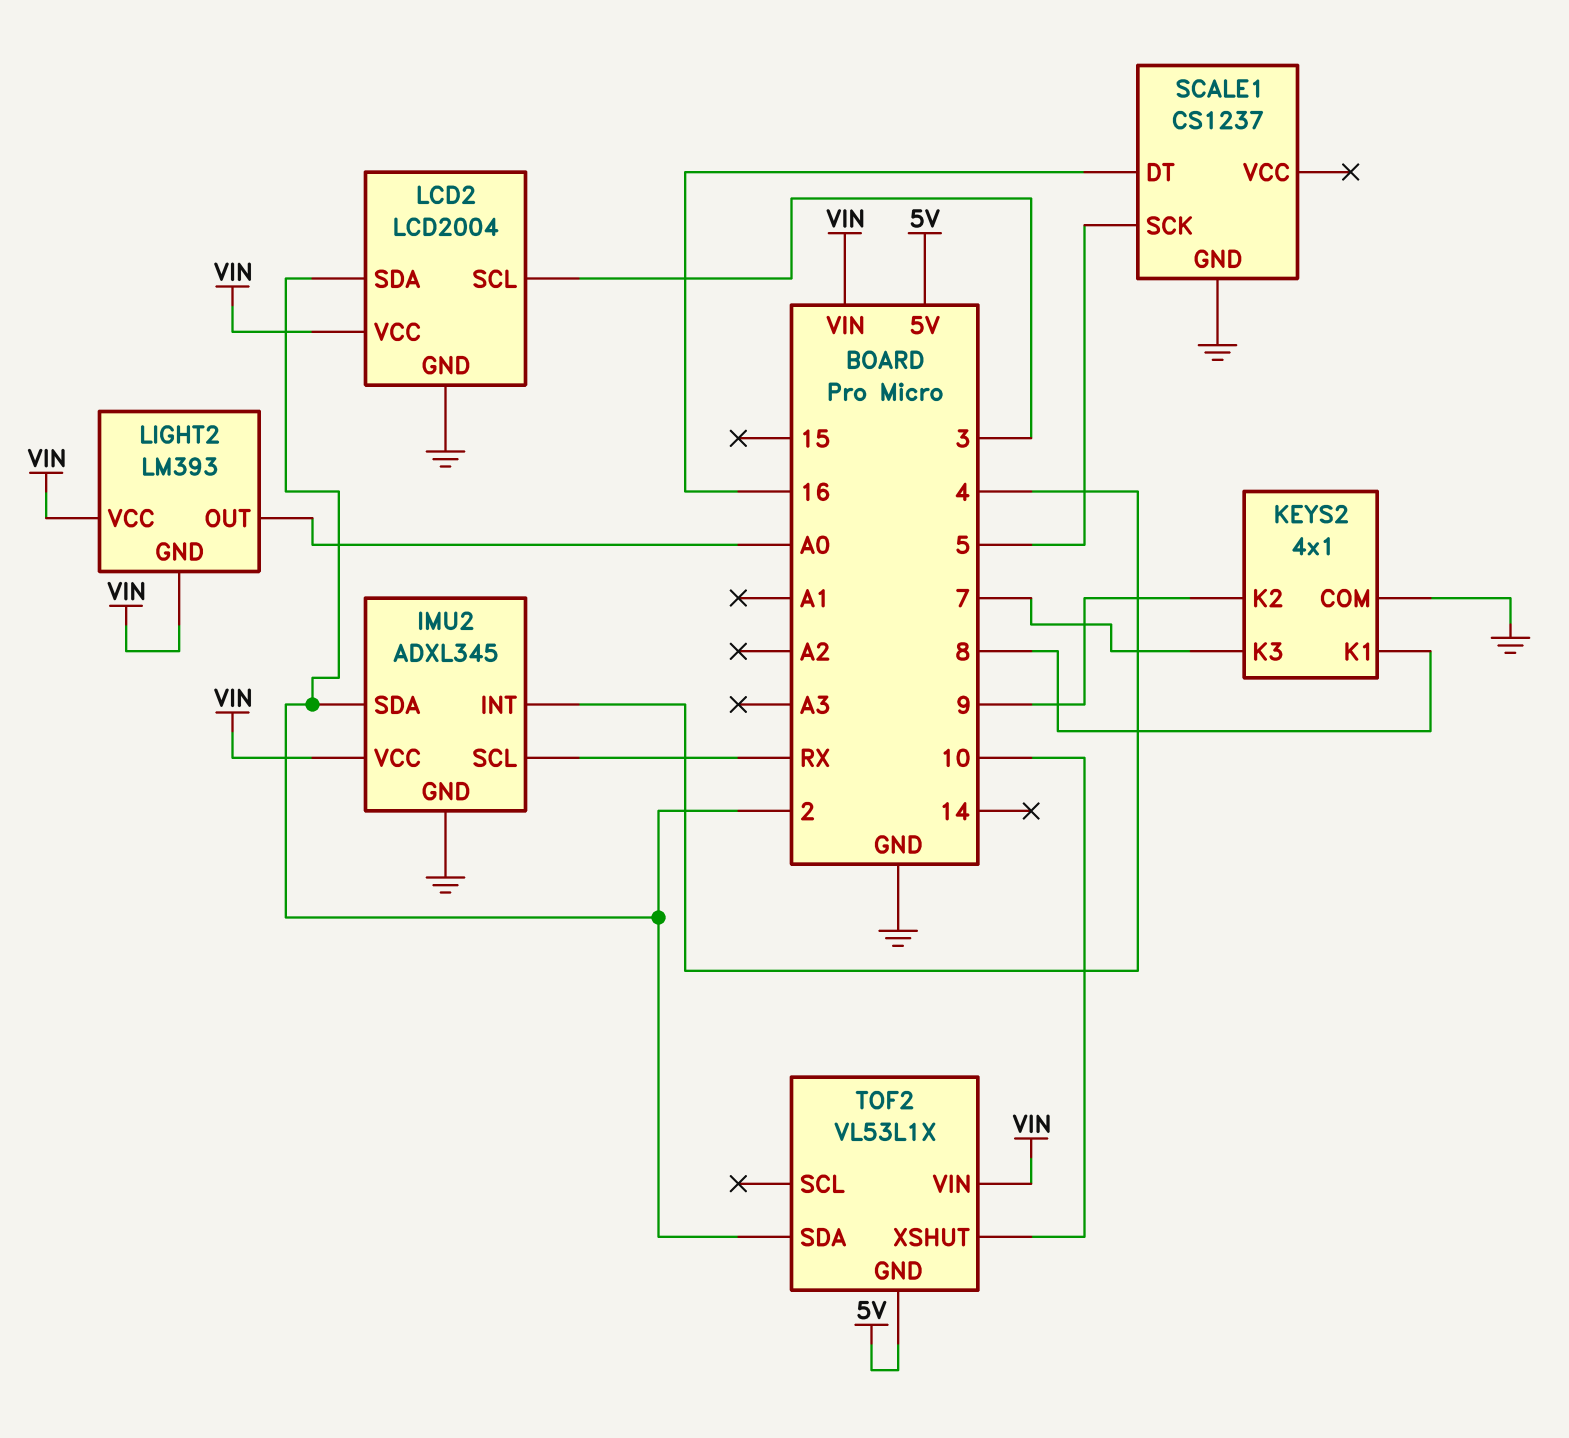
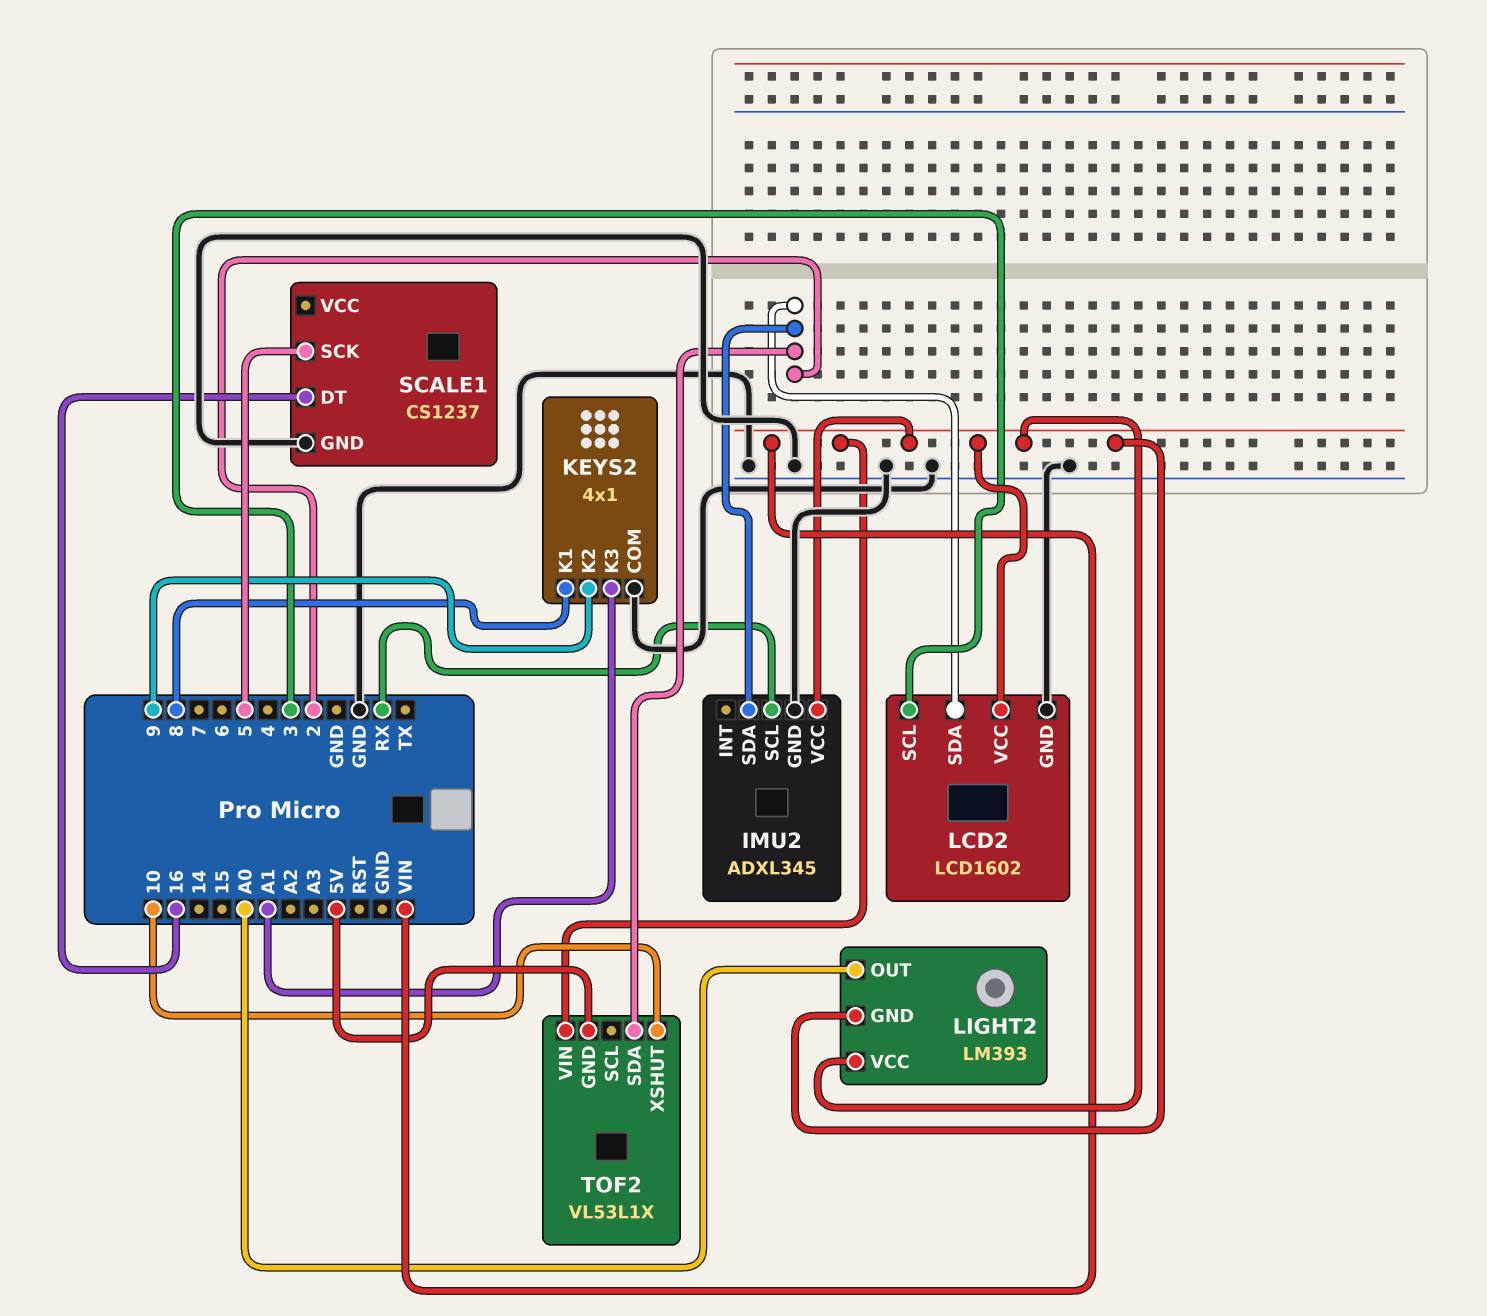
IMU2 pin INT: 4 -> none
KEYS2 pin K3: 7 -> A1
LCD2: LCD2004 -> LCD1602

